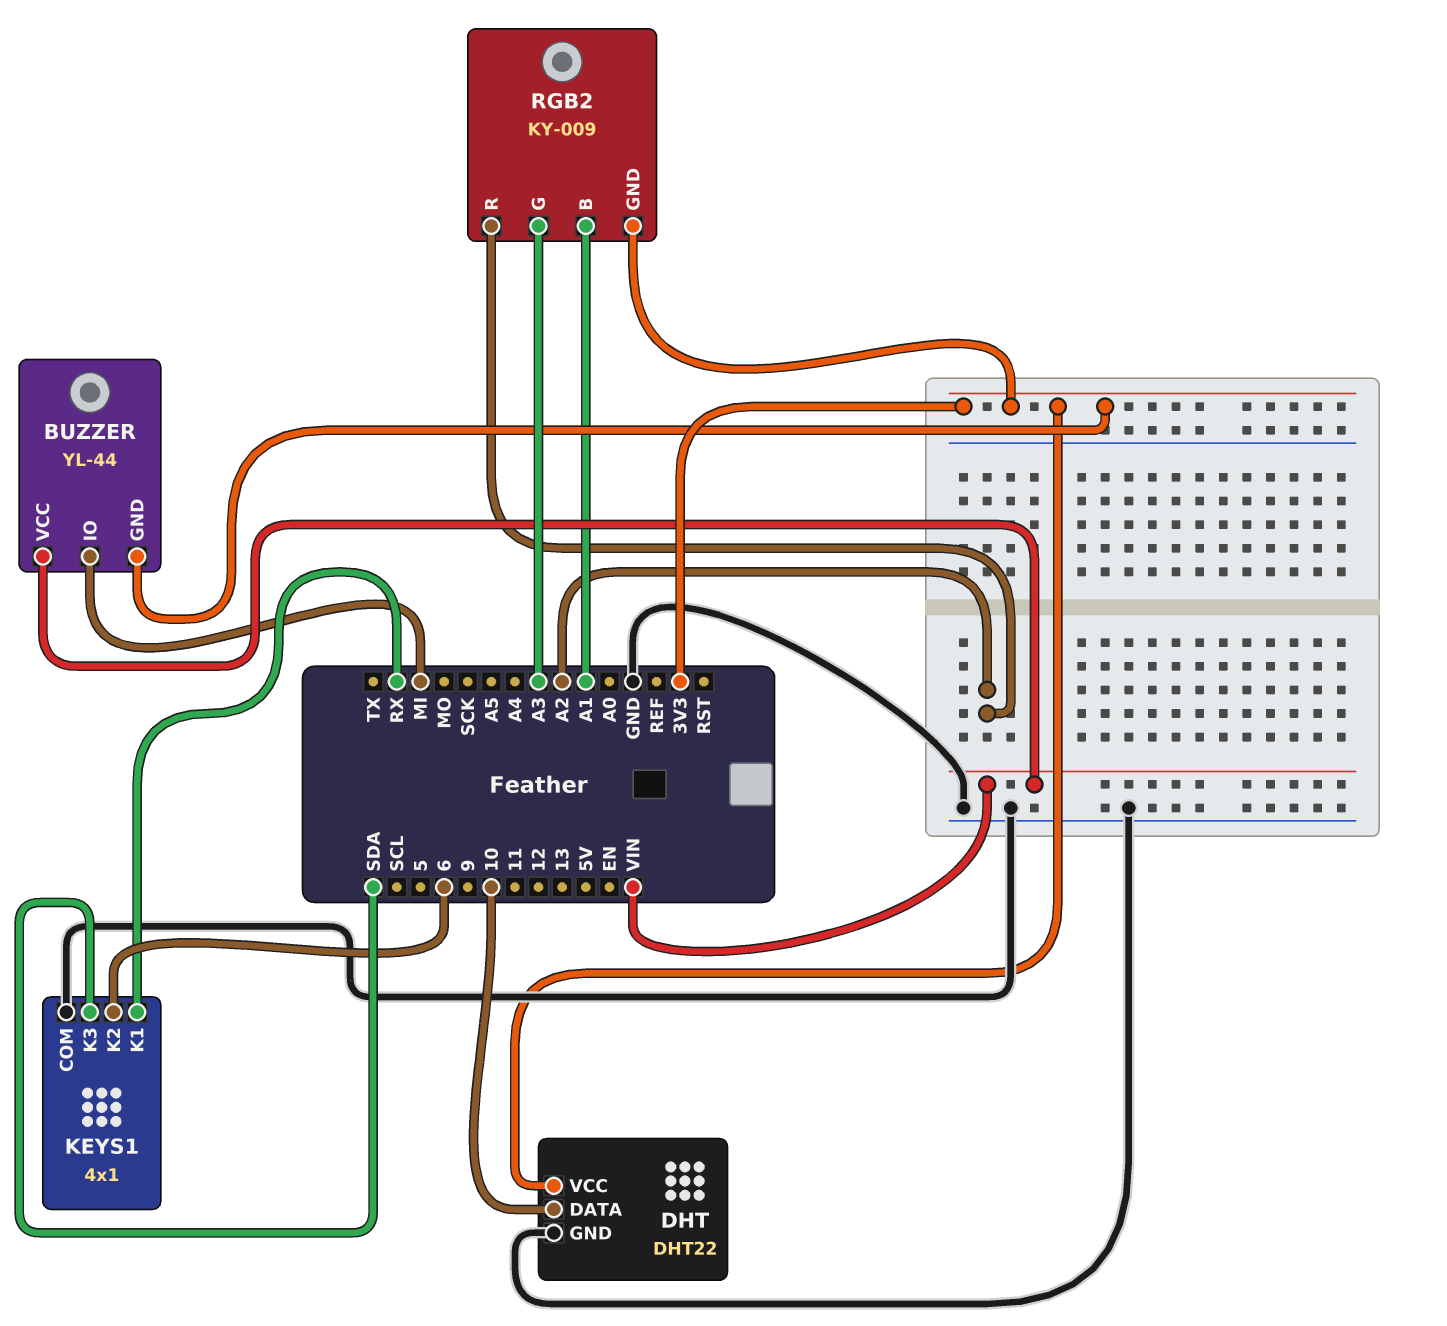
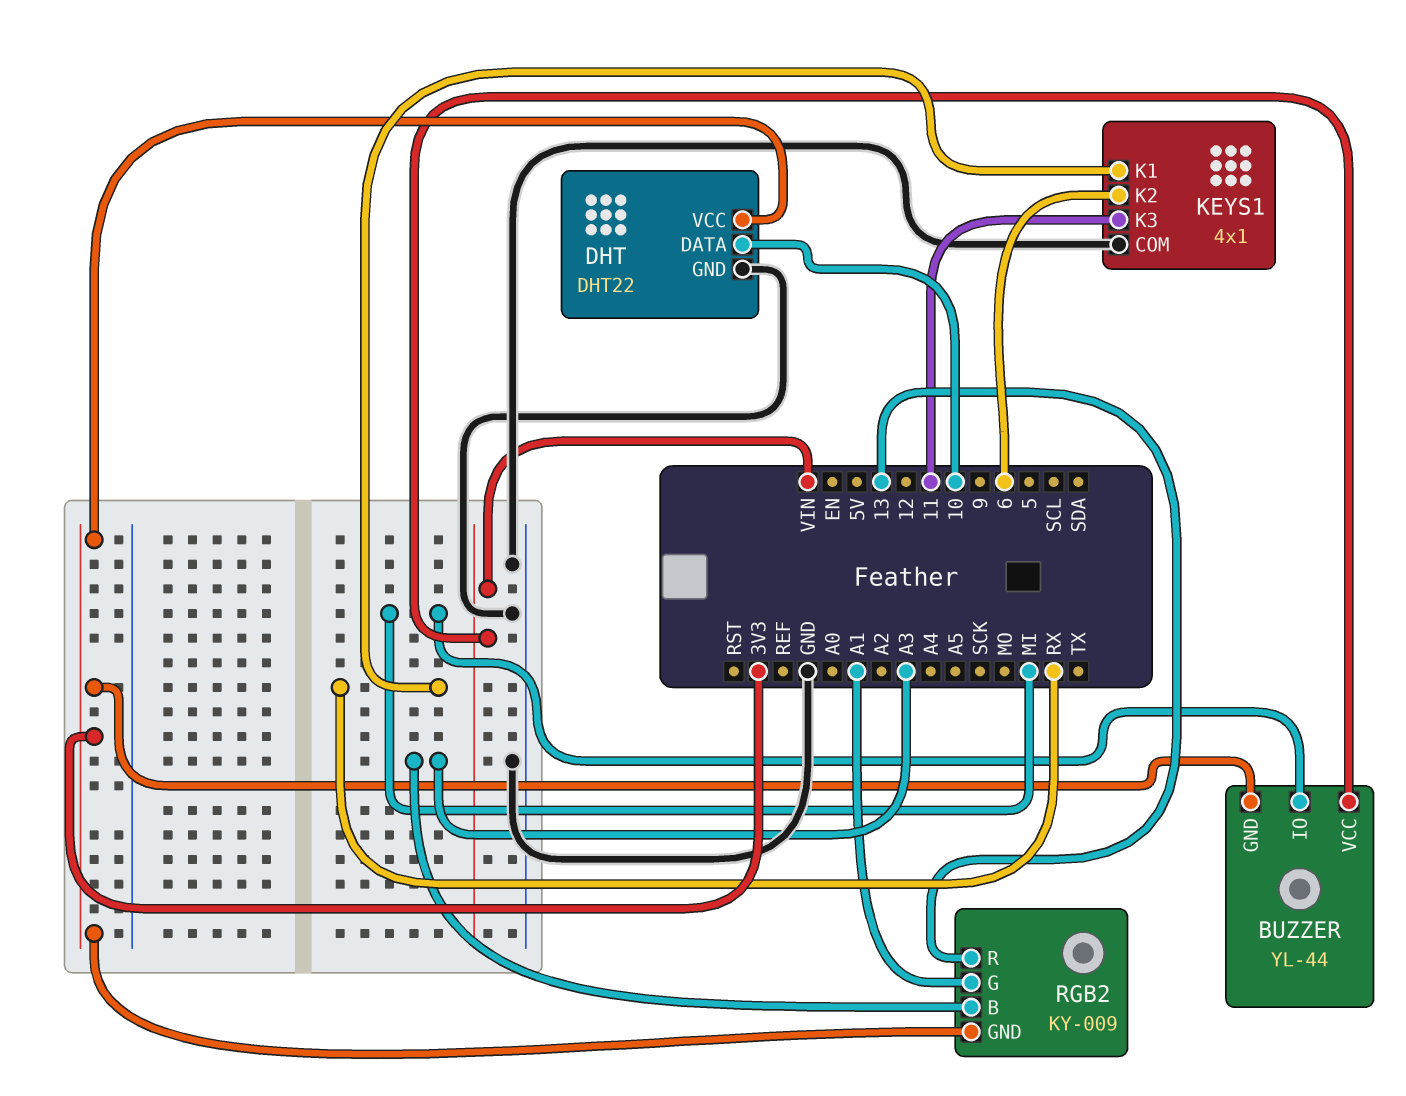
KEYS1 pin K3: SDA -> 11
RGB2 pin B: A1 -> A3
RGB2 pin G: A3 -> A1
RGB2 pin R: A2 -> 13

